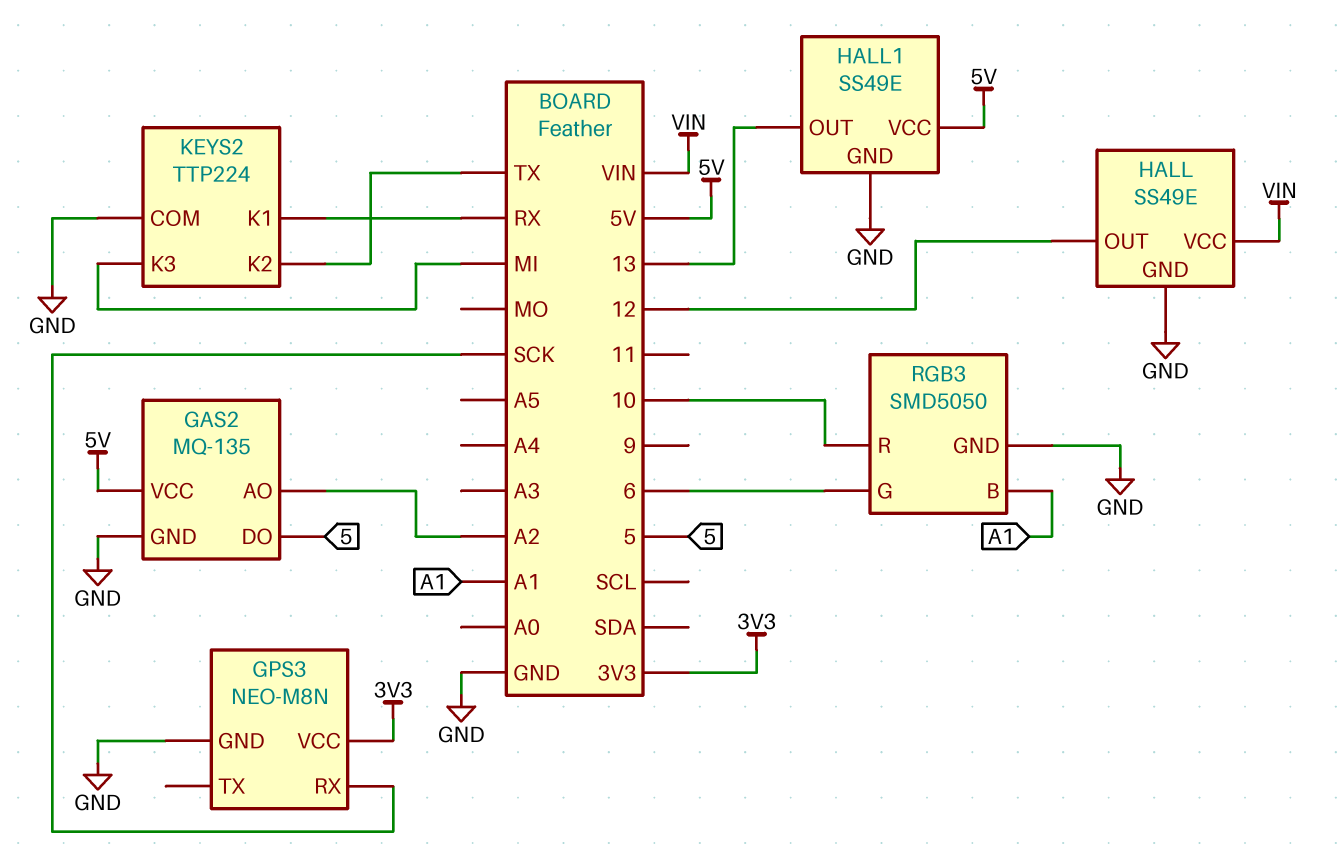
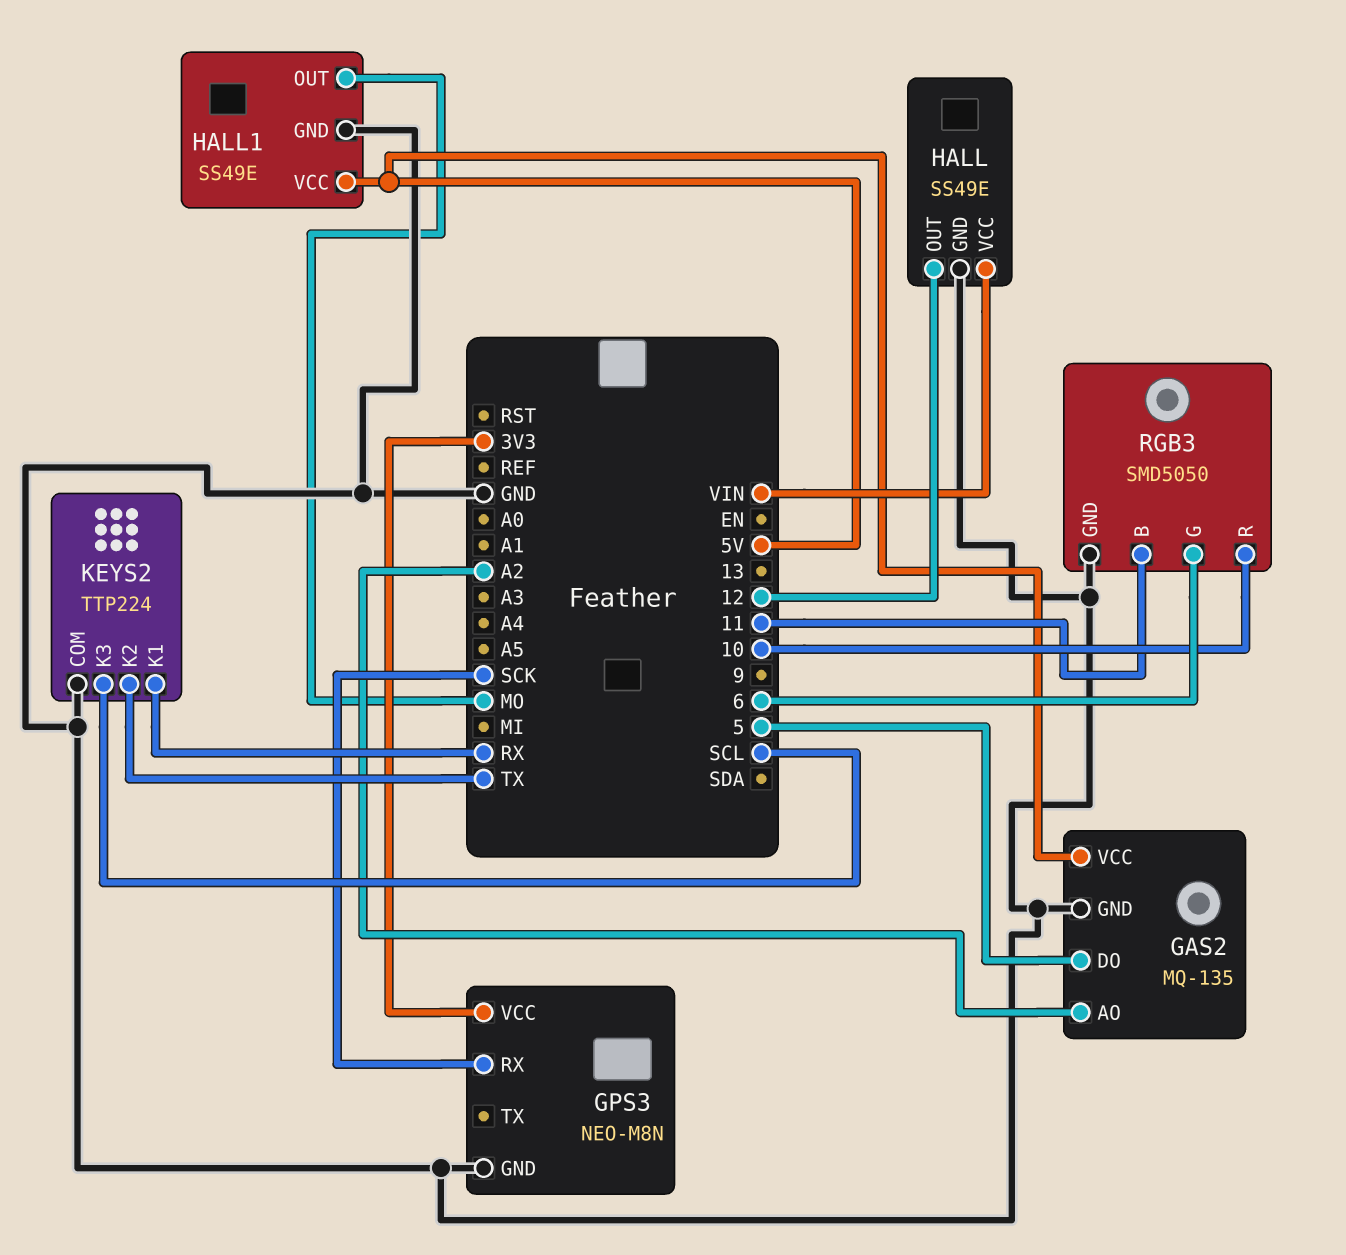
HALL1 pin OUT: 13 -> MO
KEYS2 pin K3: MI -> SCL
RGB3 pin B: A1 -> 11

